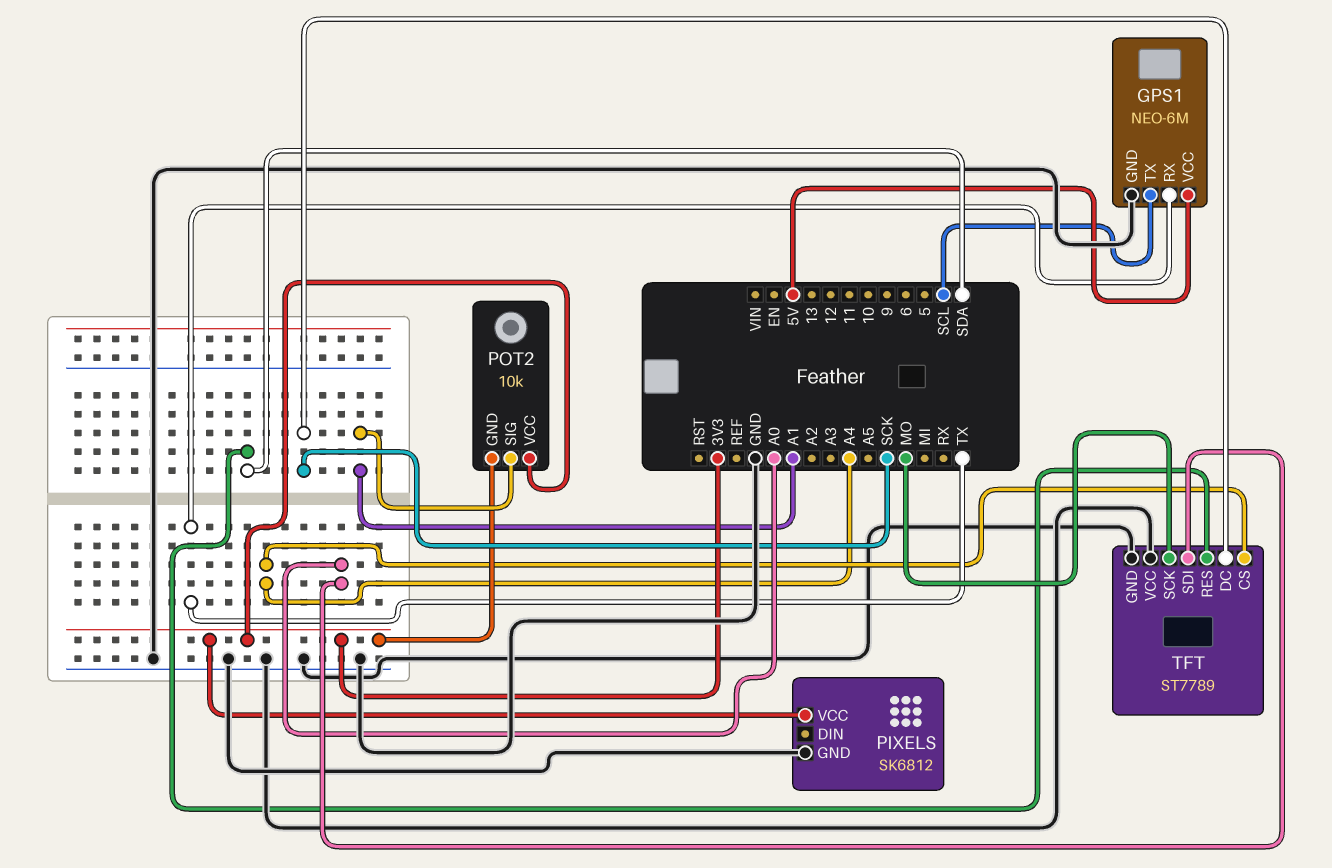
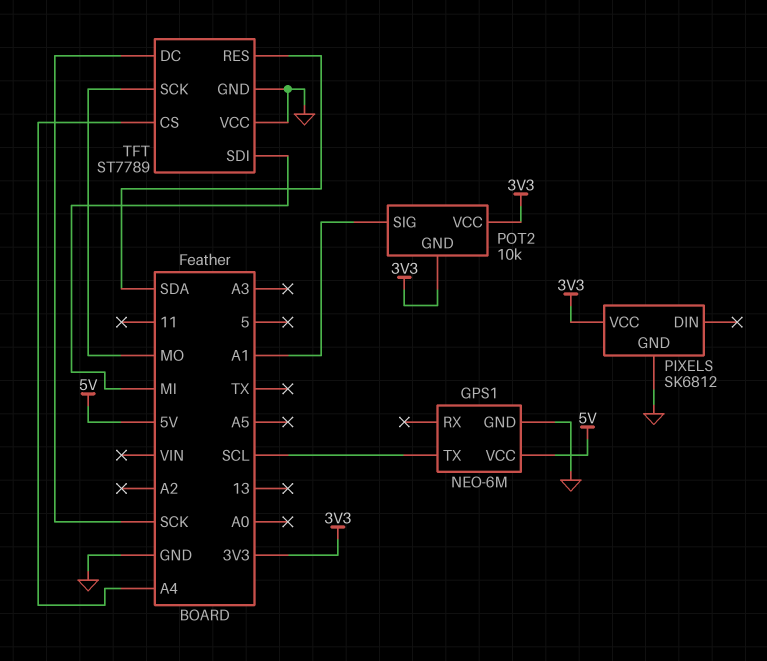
GPS1 pin RX: TX -> none
TFT pin SDI: A0 -> MI

